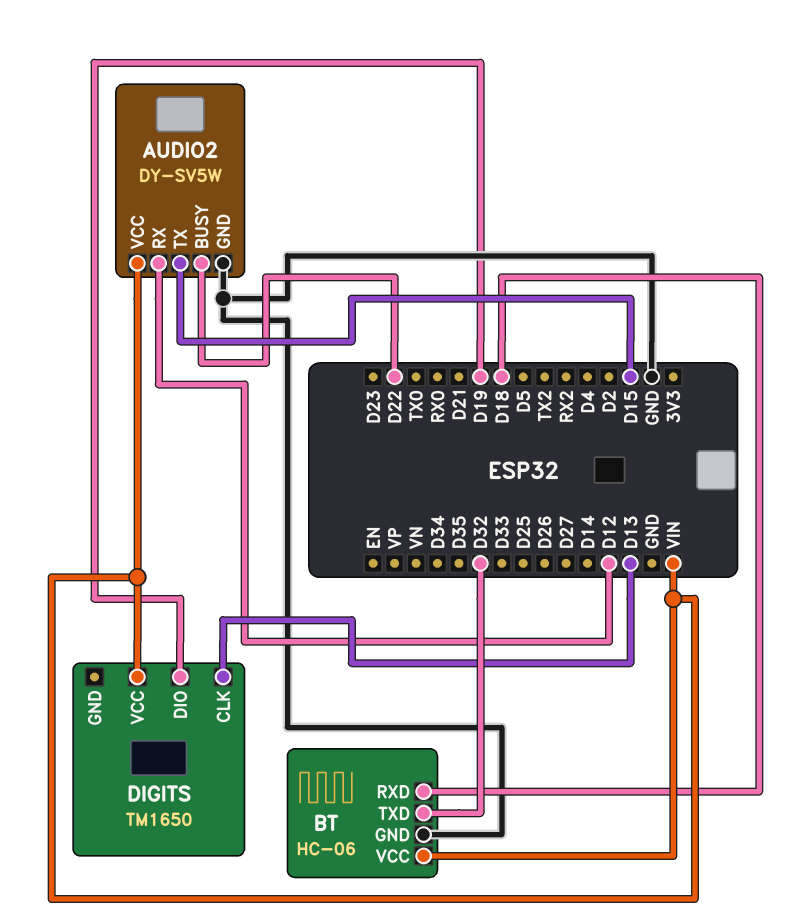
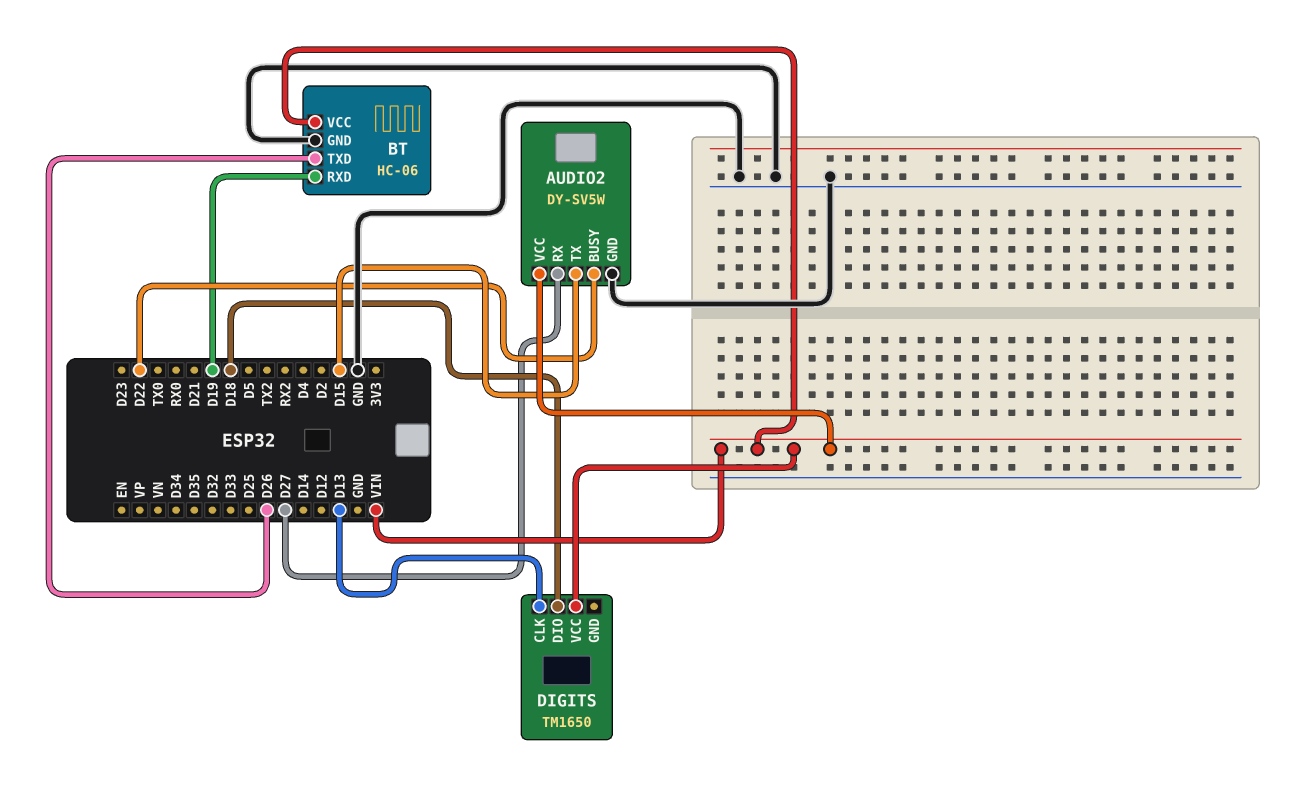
AUDIO2 pin RX: D12 -> D27
BT pin RXD: D18 -> D19
BT pin TXD: D32 -> D26
DIGITS pin DIO: D19 -> D18

